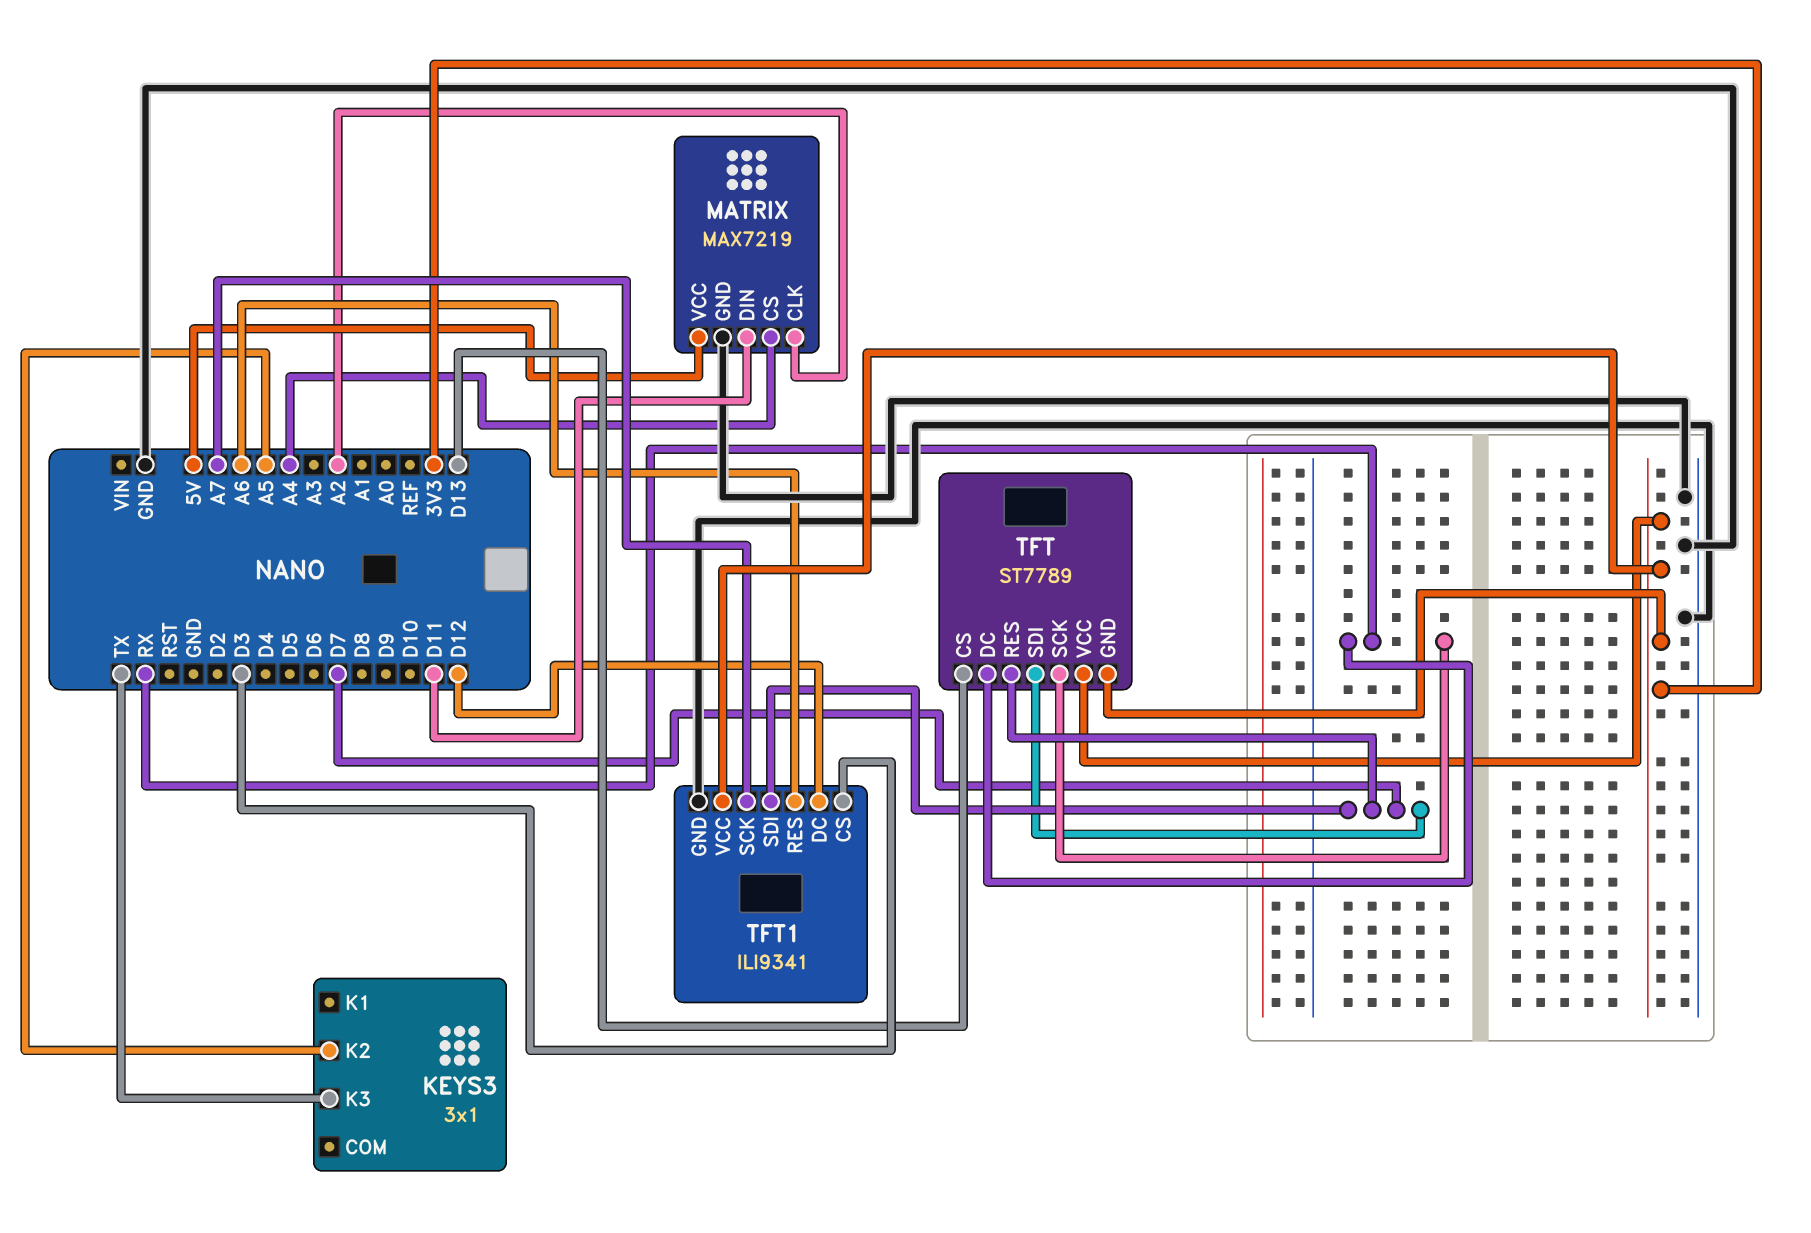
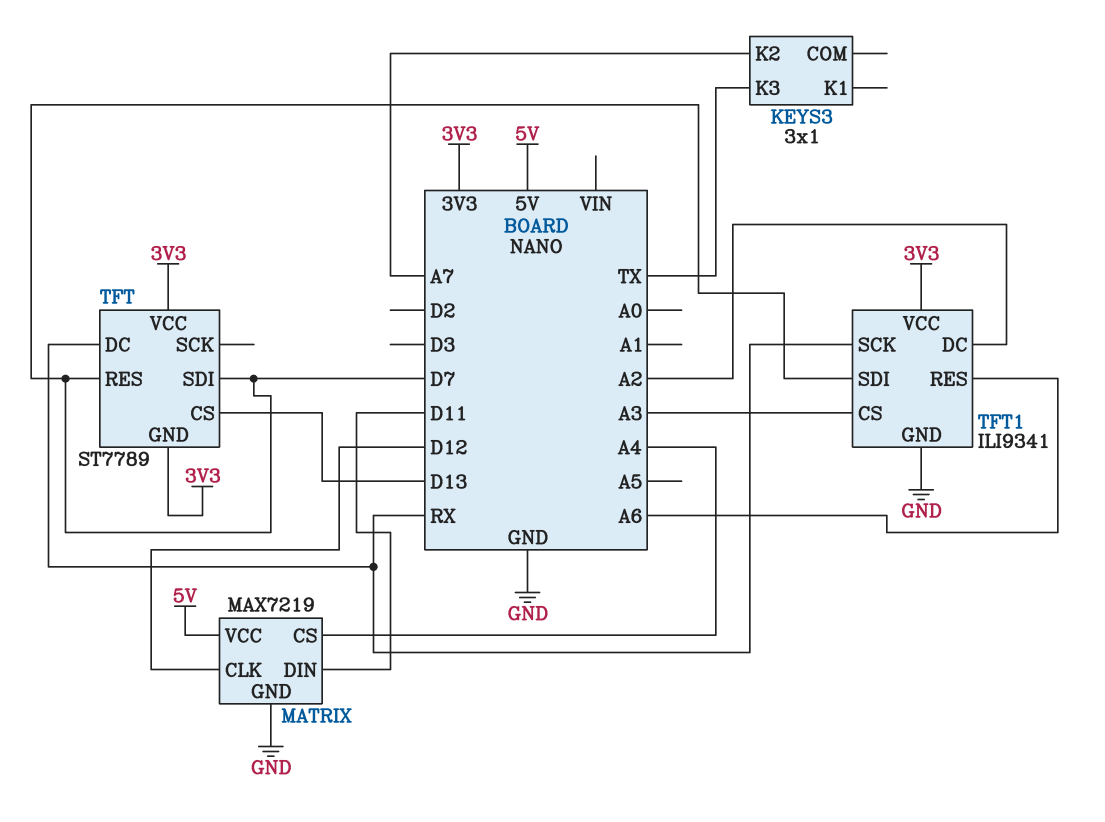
KEYS3 pin K2: A5 -> A7
MATRIX pin CLK: A2 -> D12
TFT pin SCK: RX -> none
TFT1 pin CS: D3 -> A3
TFT1 pin DC: D12 -> A2
TFT1 pin SCK: A7 -> RX

